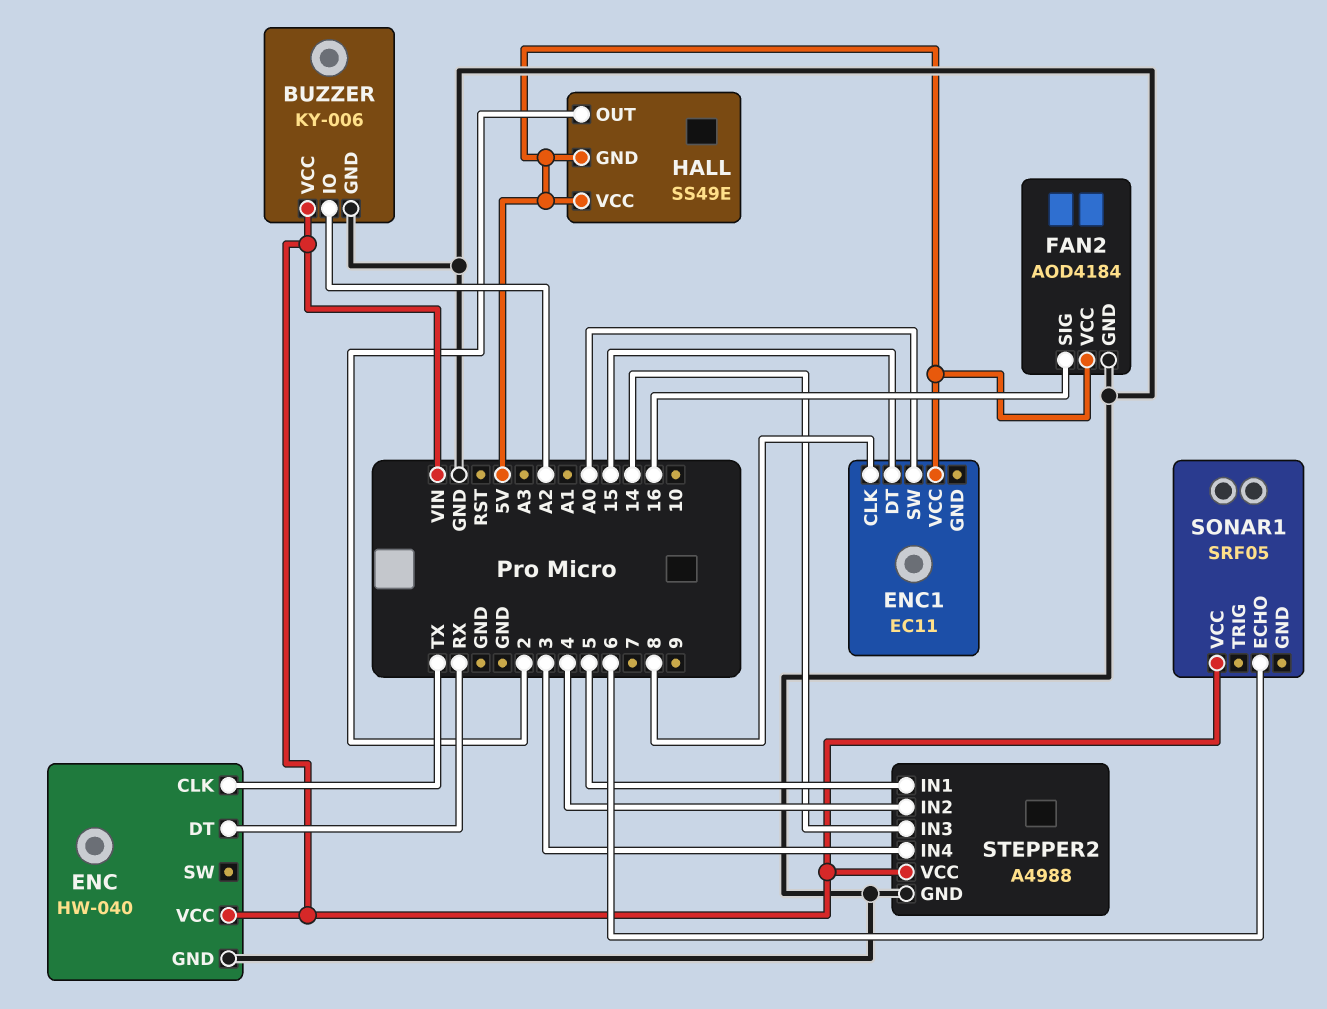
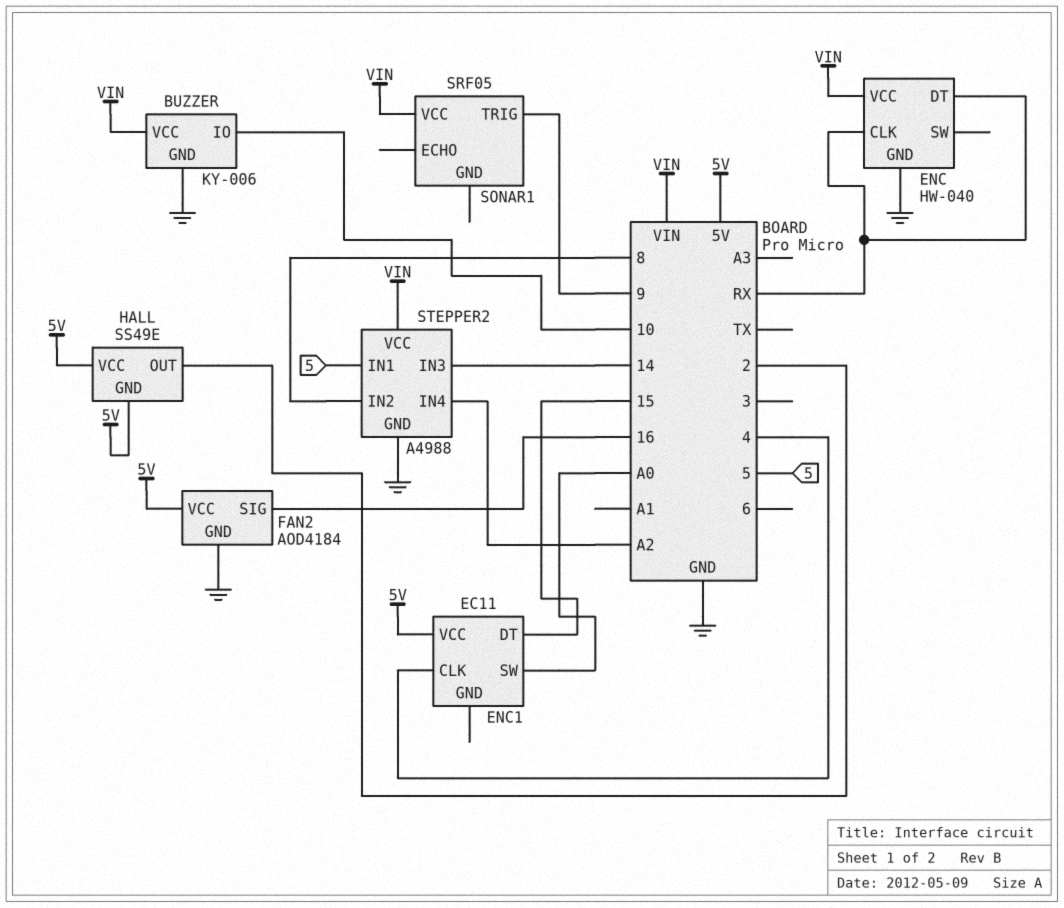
BUZZER pin IO: A2 -> 10
ENC pin CLK: TX -> RX
ENC1 pin CLK: 8 -> 4
SONAR1 pin ECHO: 6 -> none
SONAR1 pin TRIG: none -> 9
STEPPER2 pin IN2: 4 -> 8
STEPPER2 pin IN4: 3 -> A2

